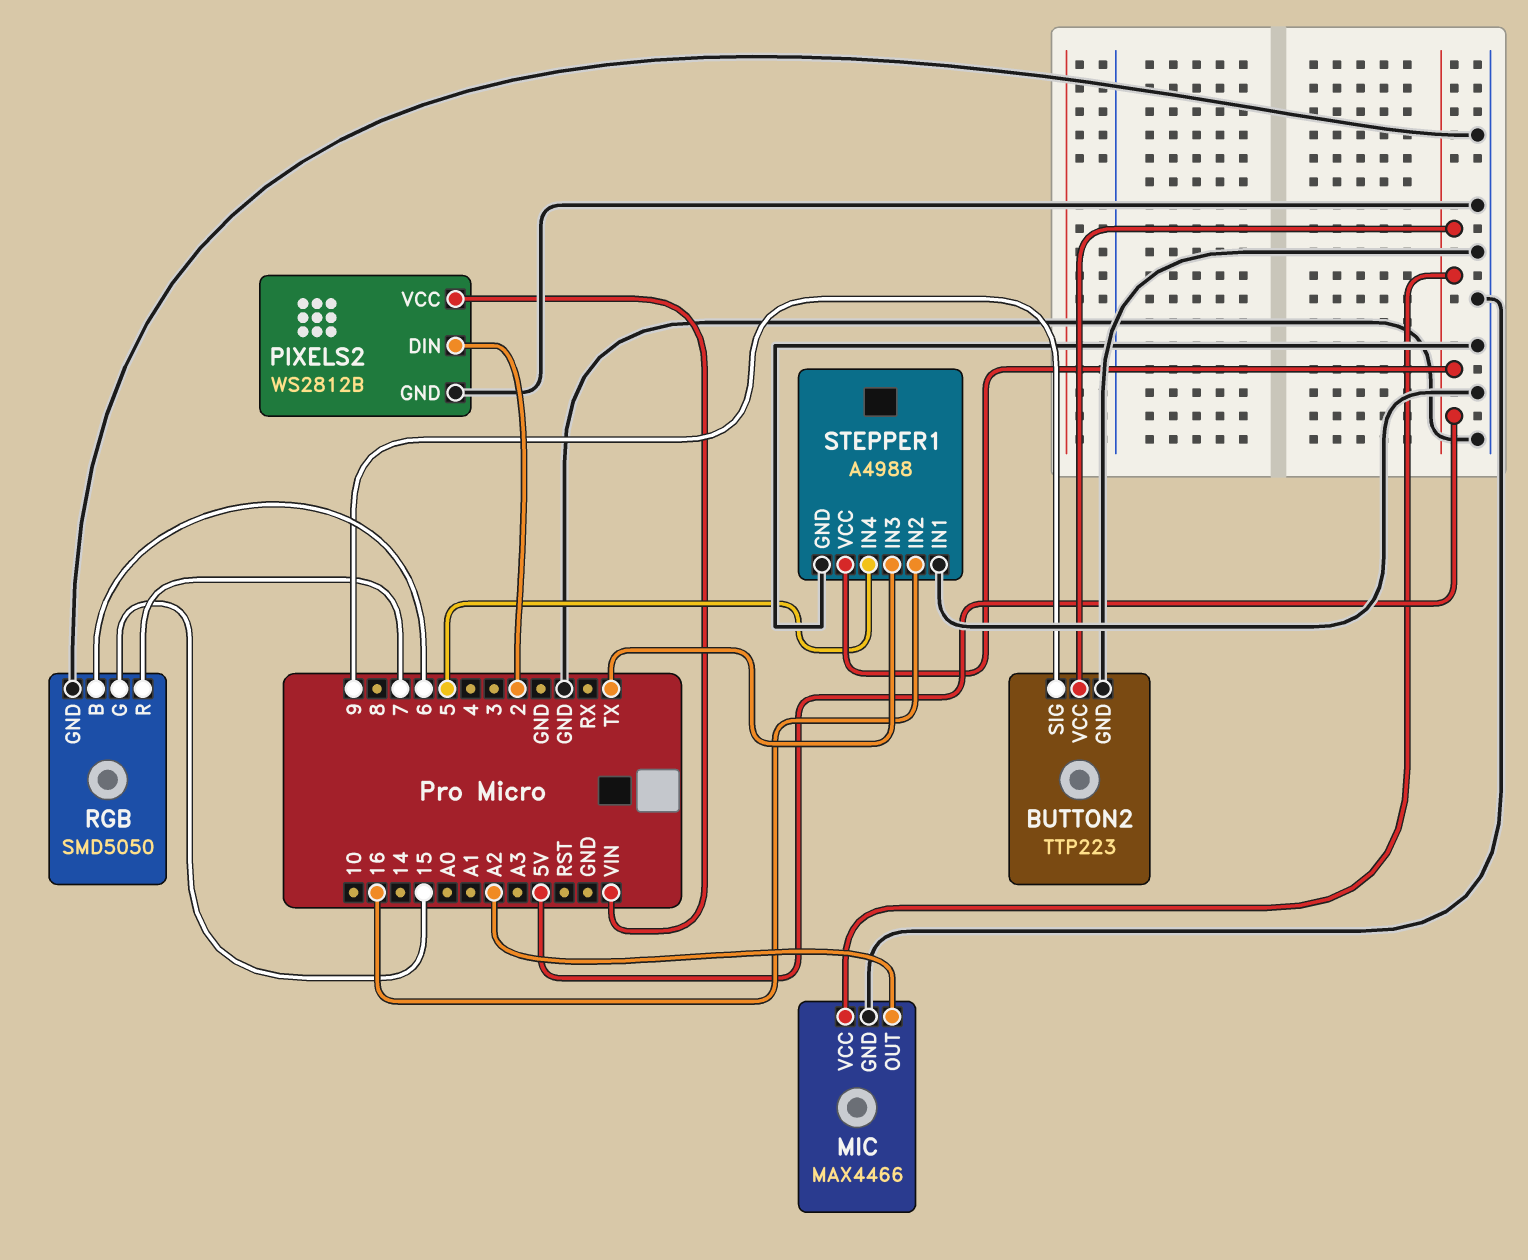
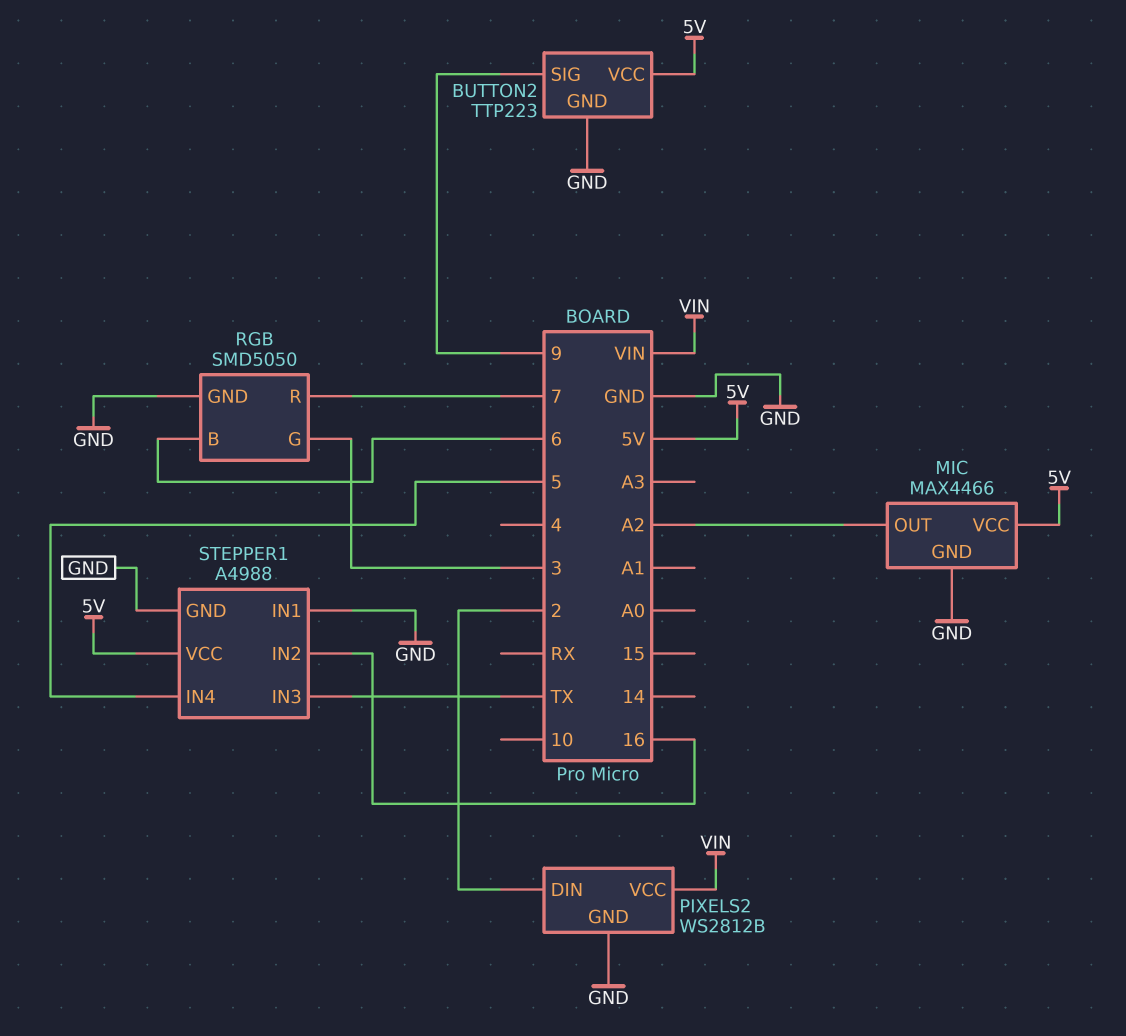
RGB pin G: 15 -> 3

